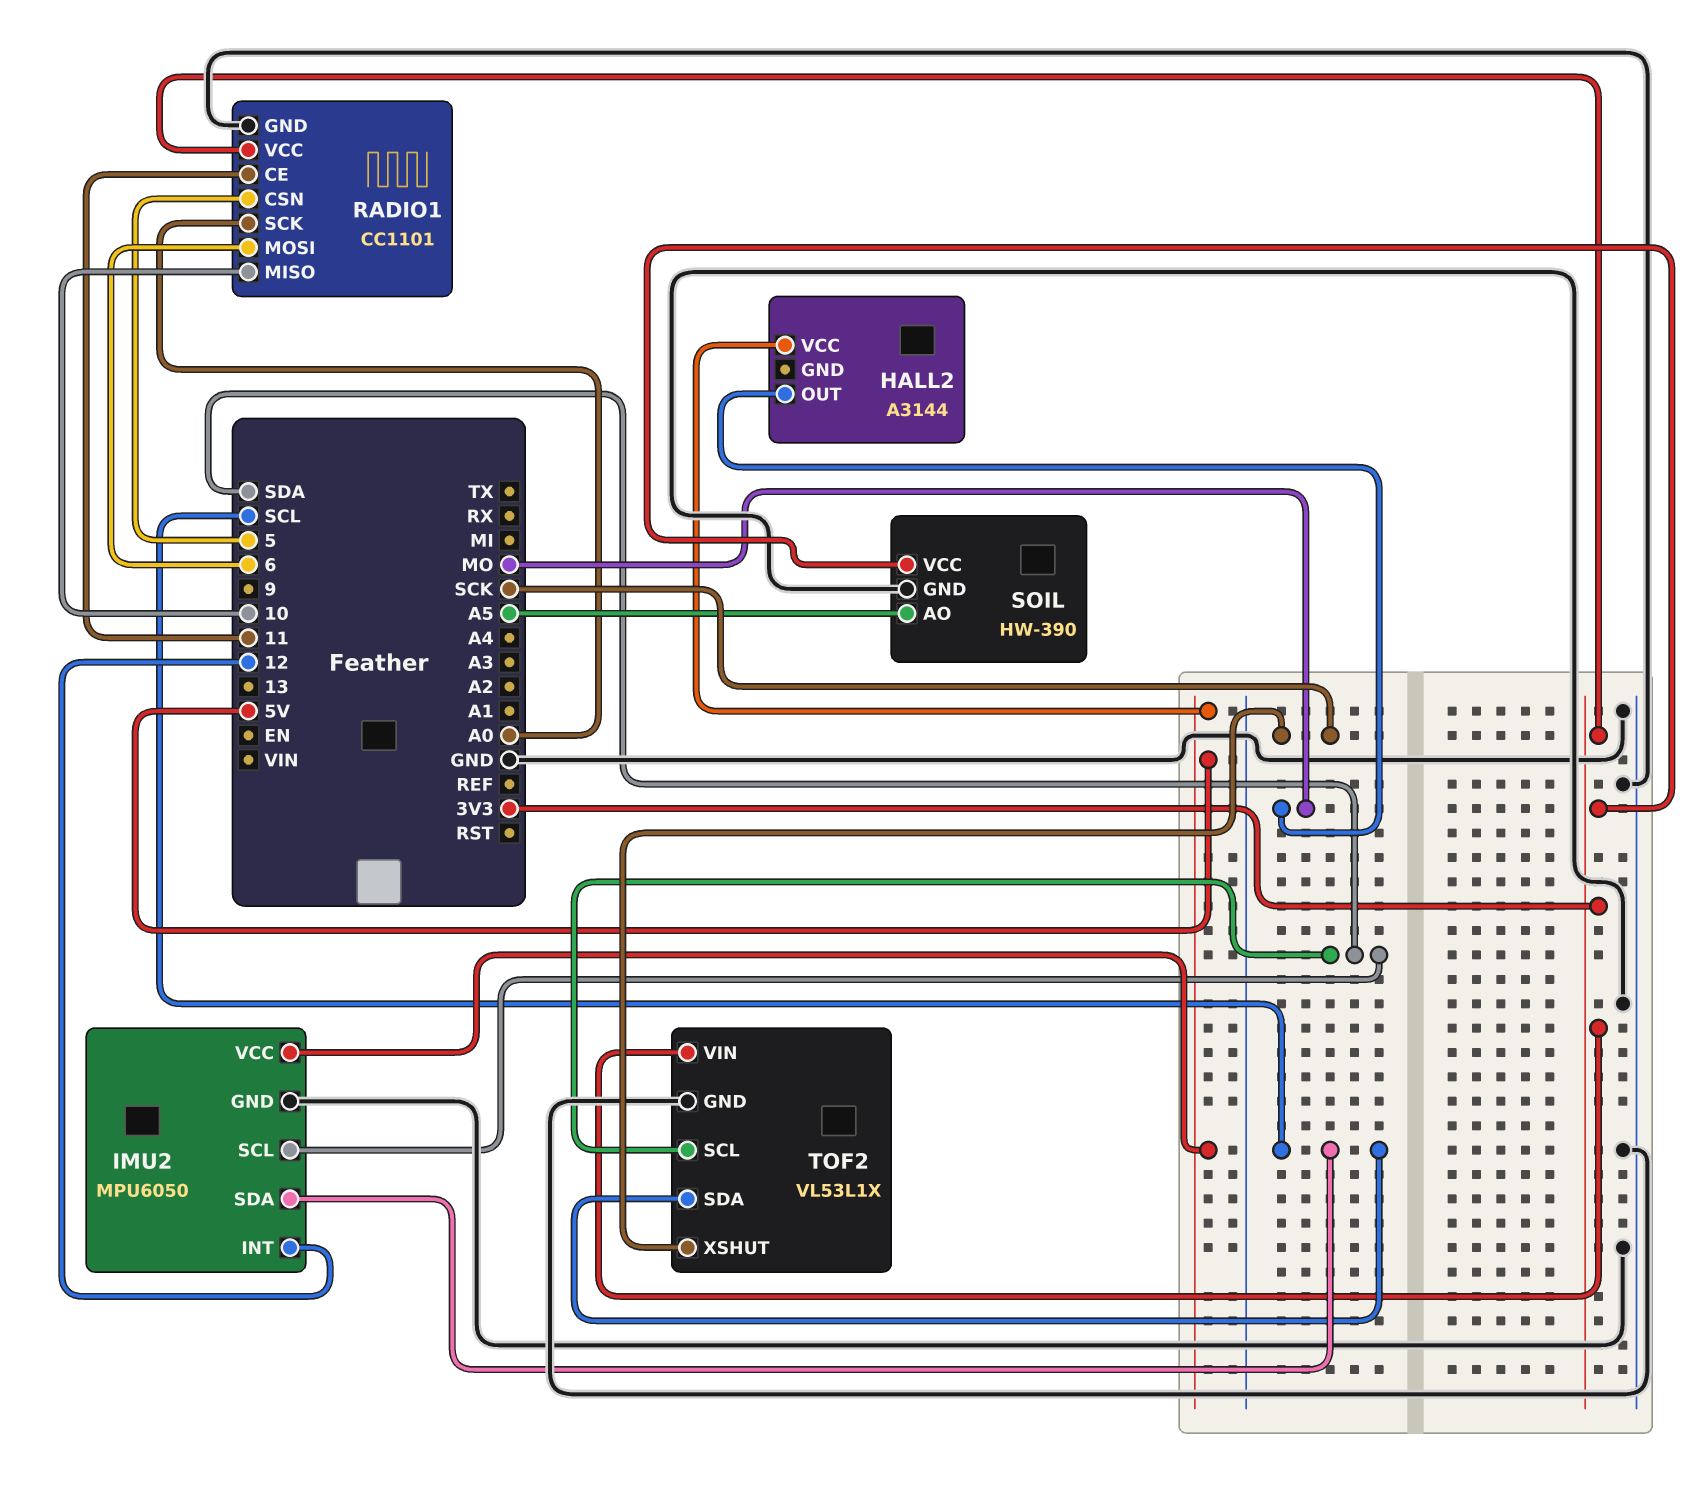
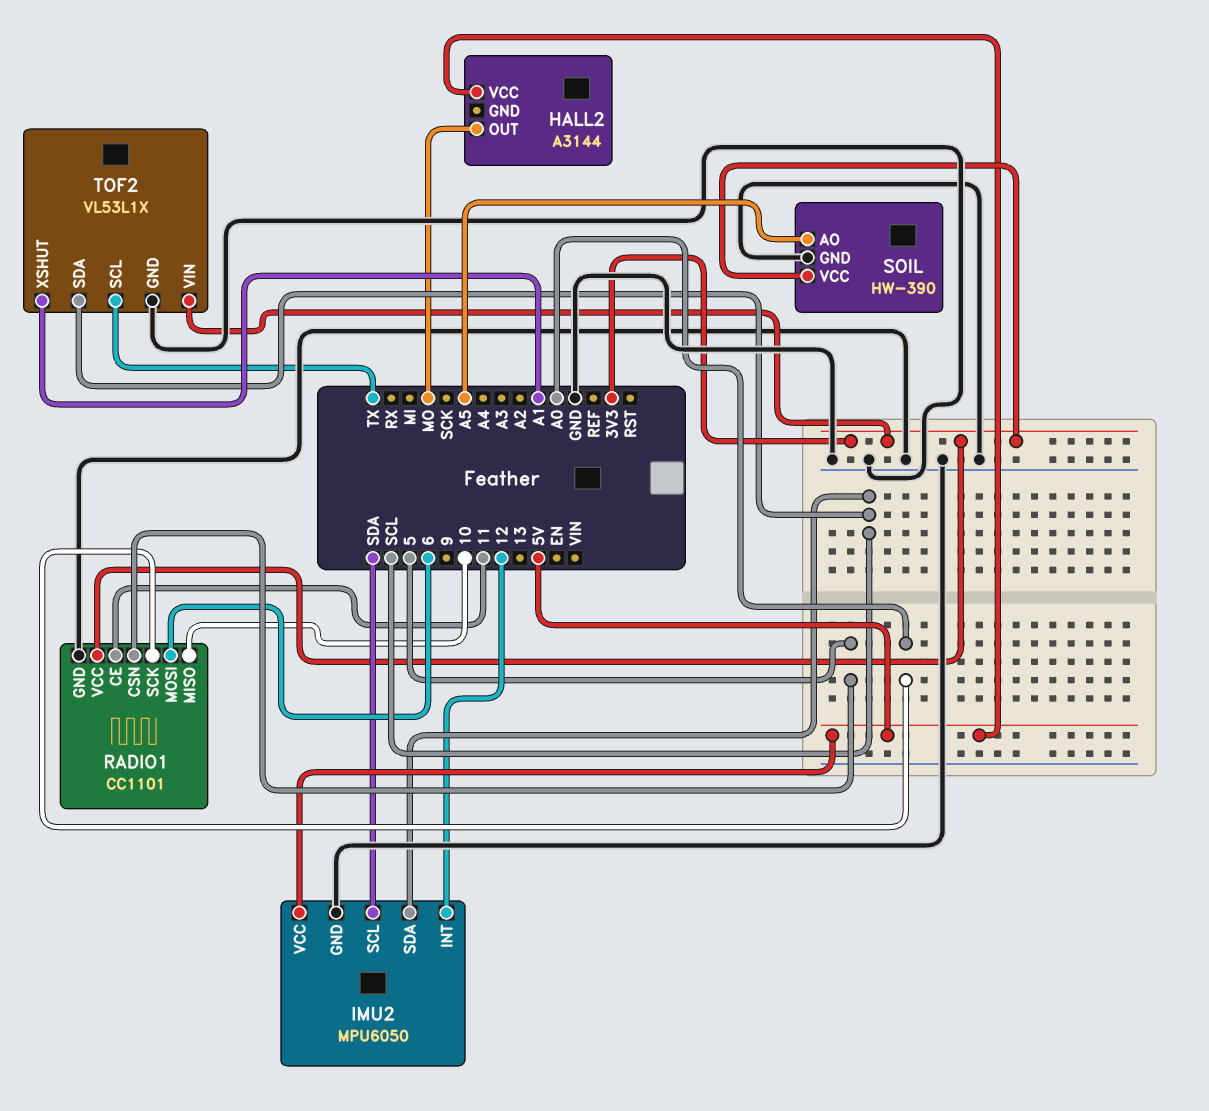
TOF2 pin SCL: SDA -> TX
TOF2 pin XSHUT: SCK -> A1

